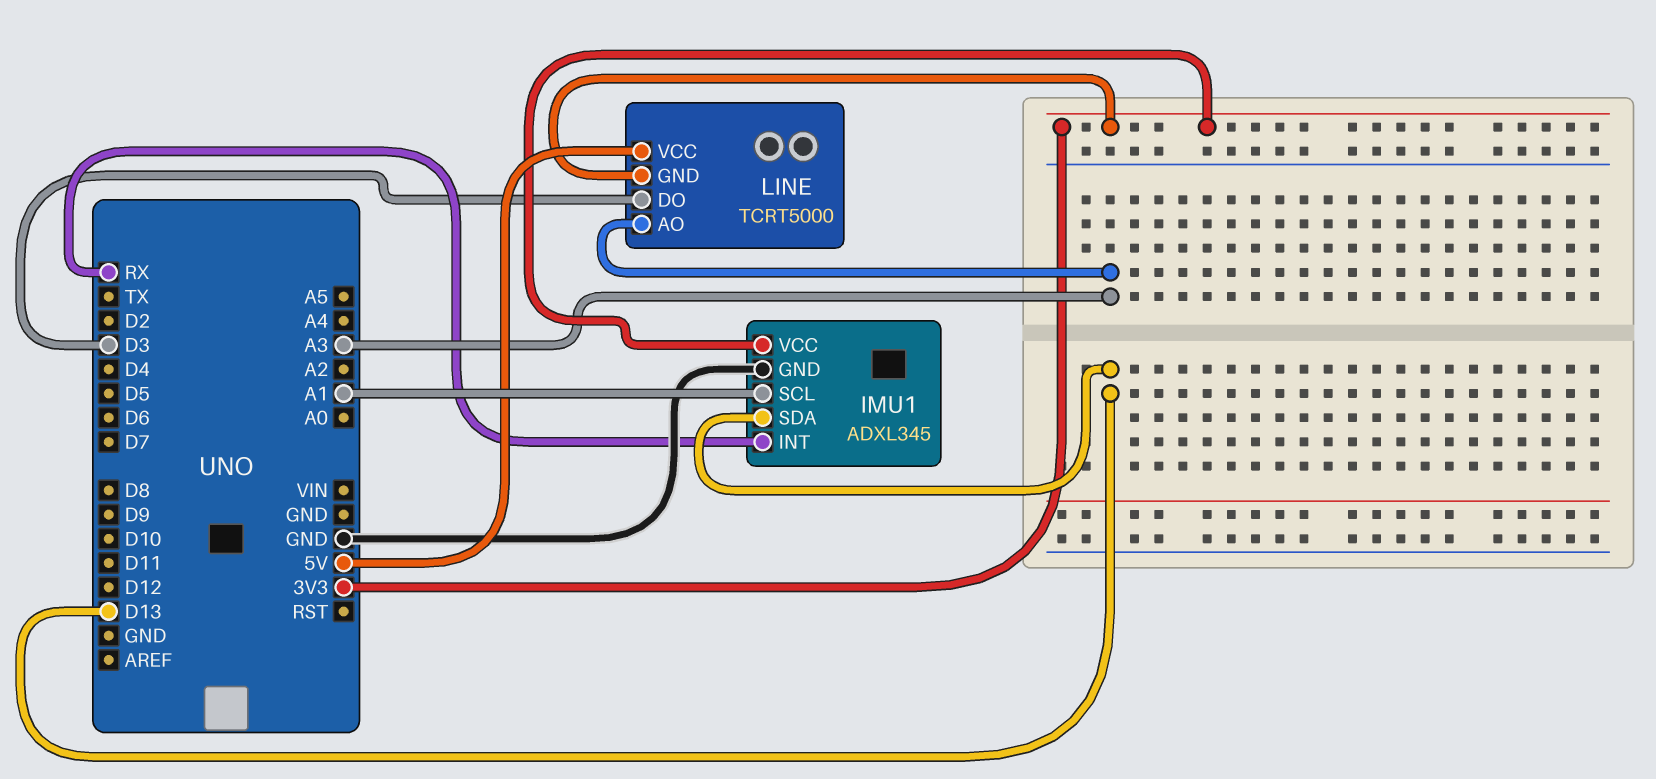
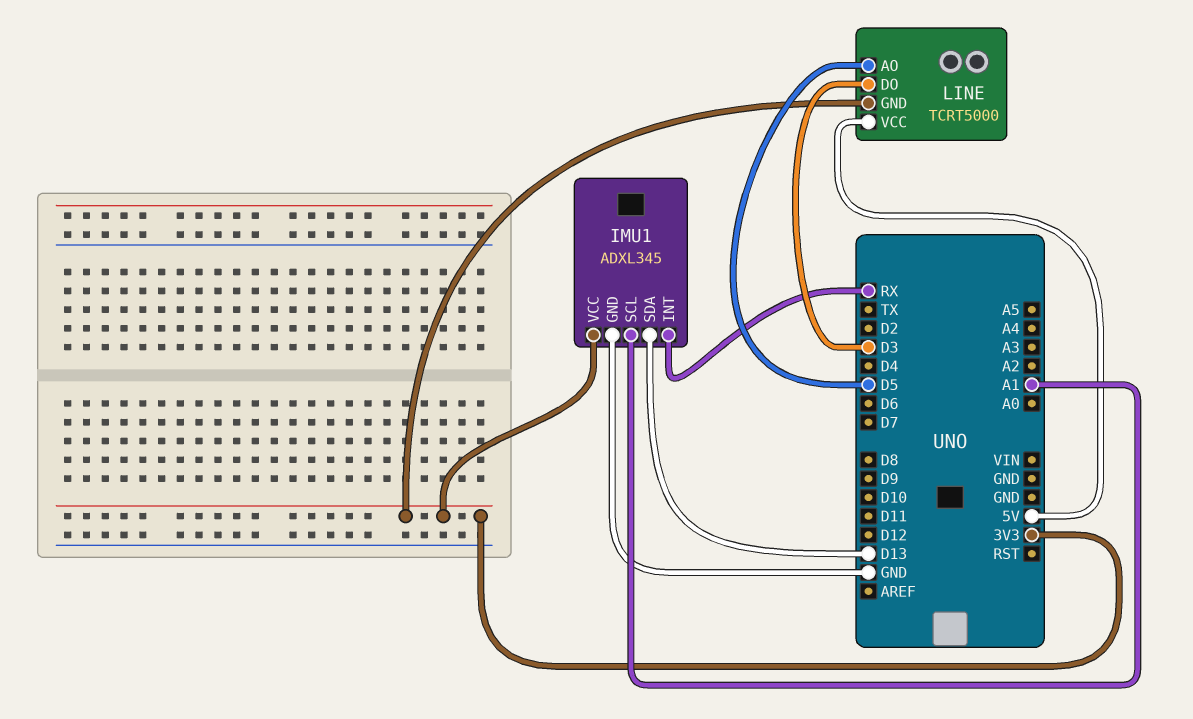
LINE pin AO: A3 -> D5

